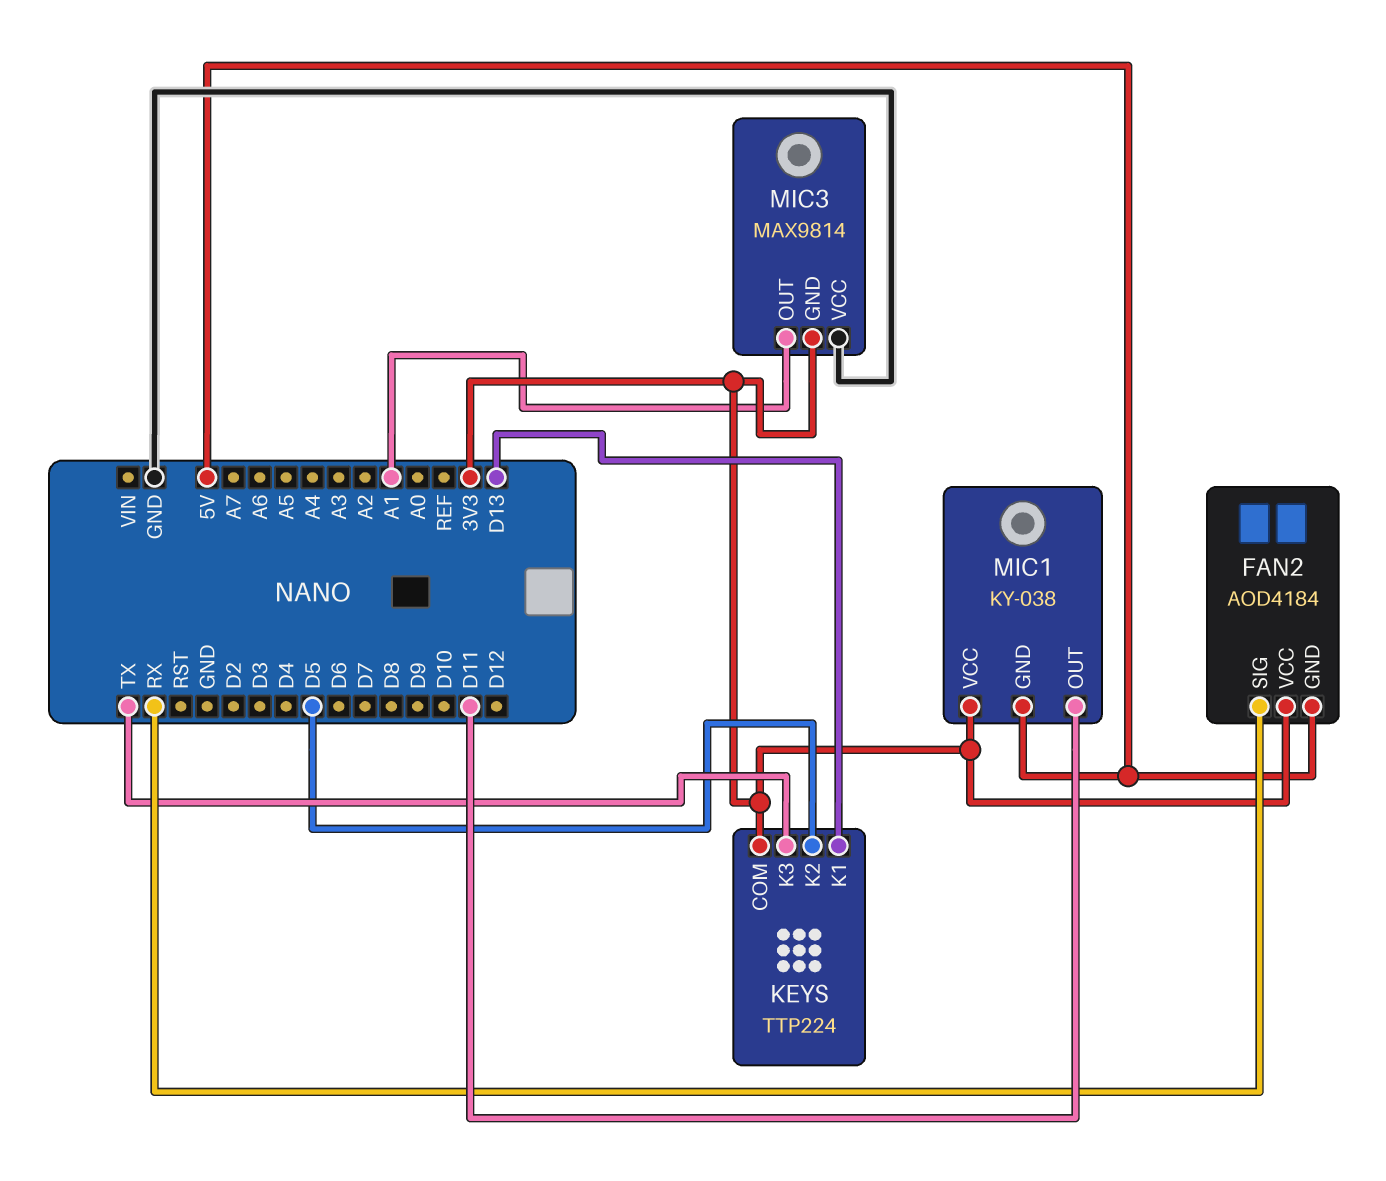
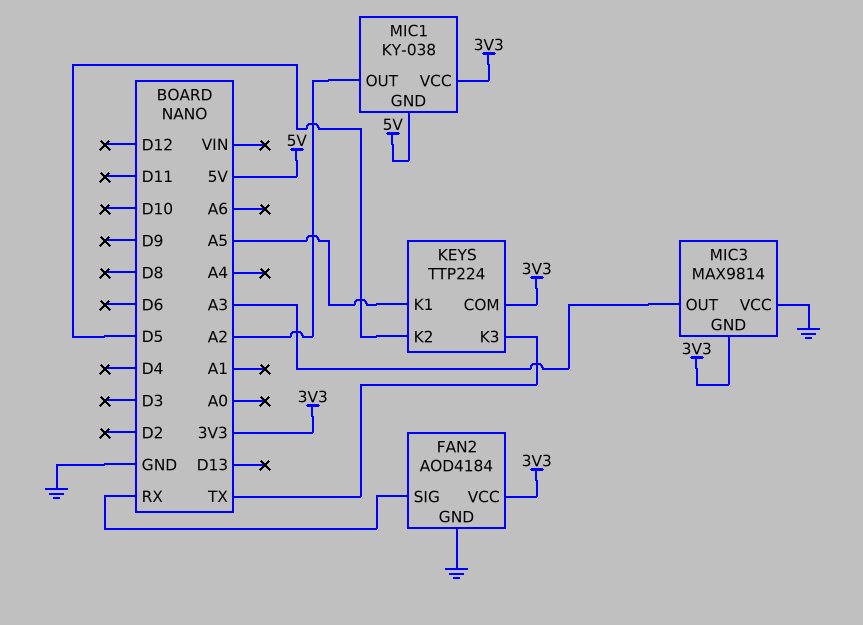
FAN2 pin GND: 5V -> GND
KEYS pin K1: D13 -> A5
MIC1 pin OUT: D11 -> A2
MIC3 pin OUT: A1 -> A3

